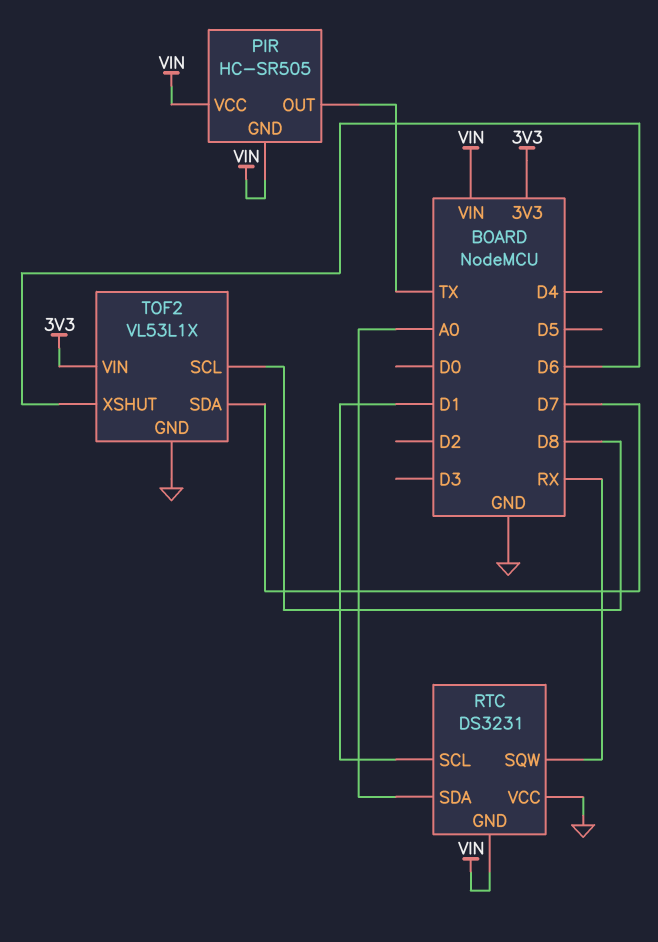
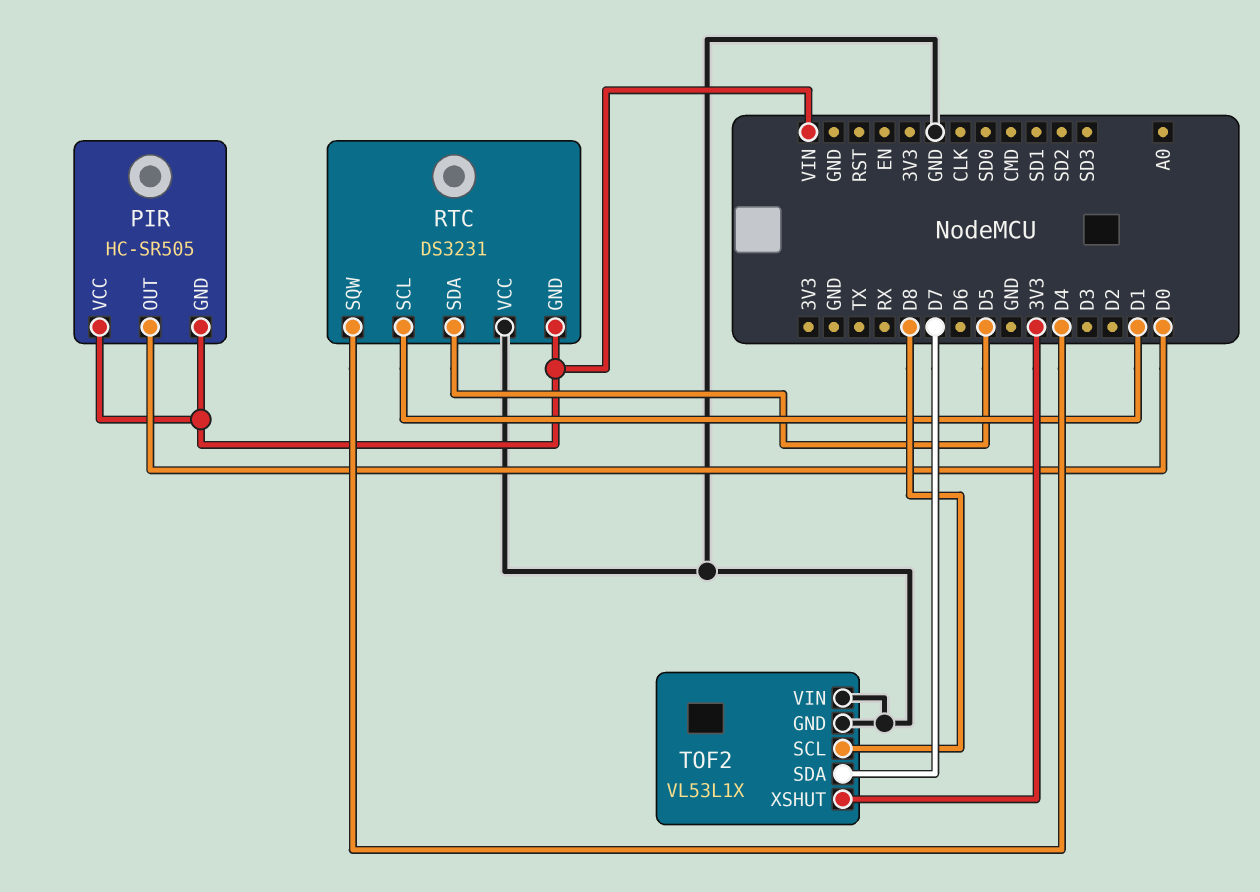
PIR pin OUT: TX -> D0
RTC pin SDA: A0 -> D5
RTC pin SQW: RX -> D4
TOF2 pin VIN: 3V3 -> GND
TOF2 pin XSHUT: D6 -> 3V3

